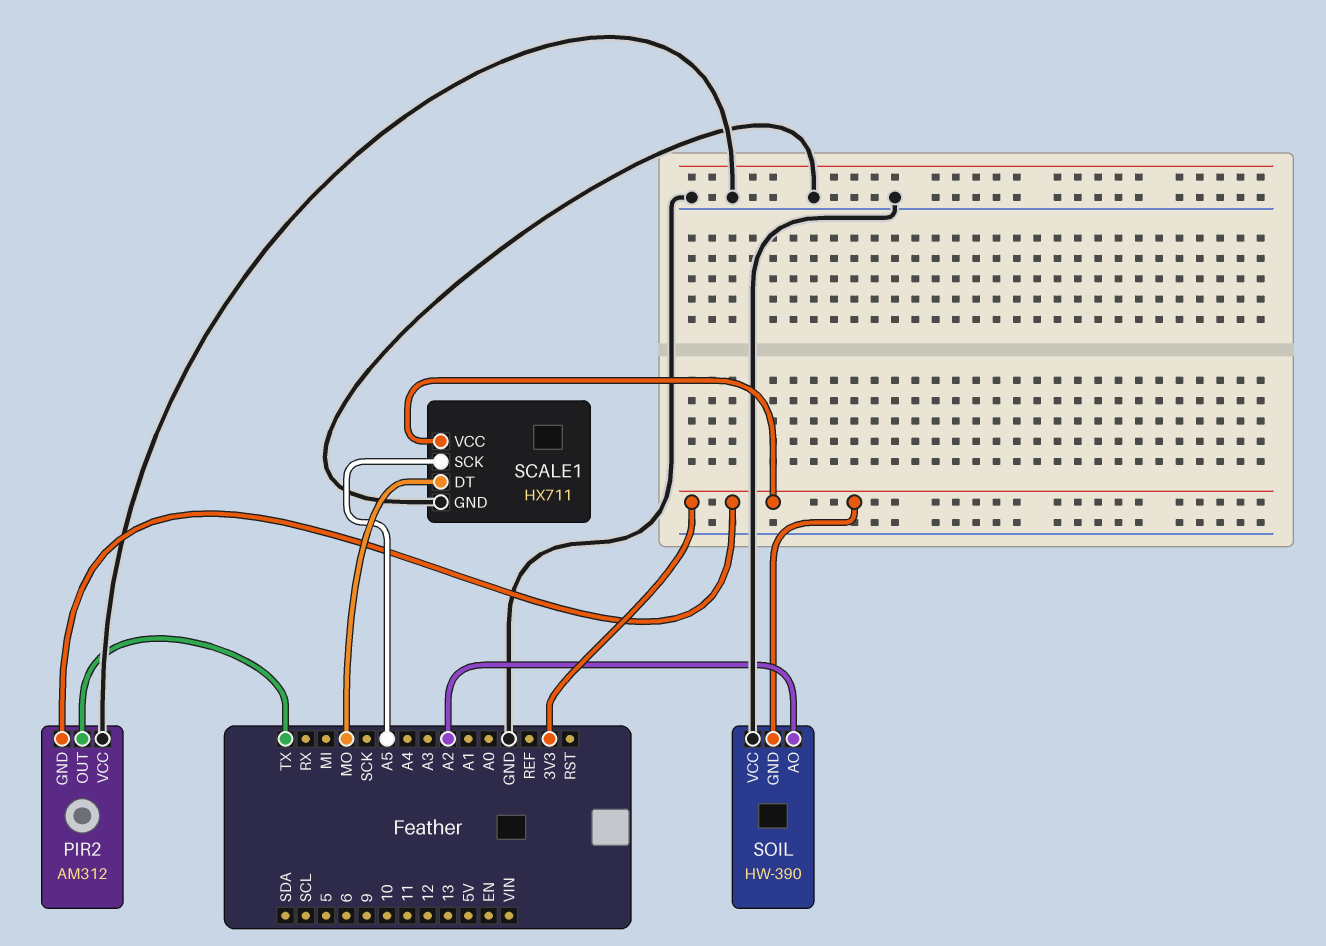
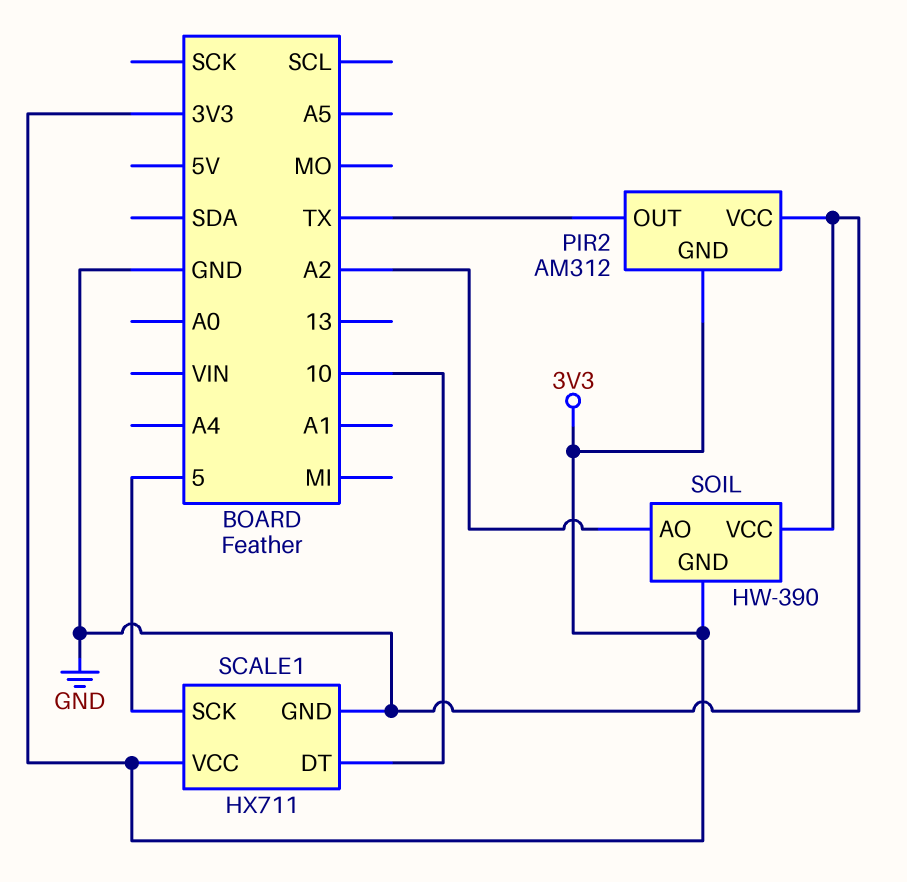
SCALE1 pin DT: MO -> 10
SCALE1 pin SCK: A5 -> 5

